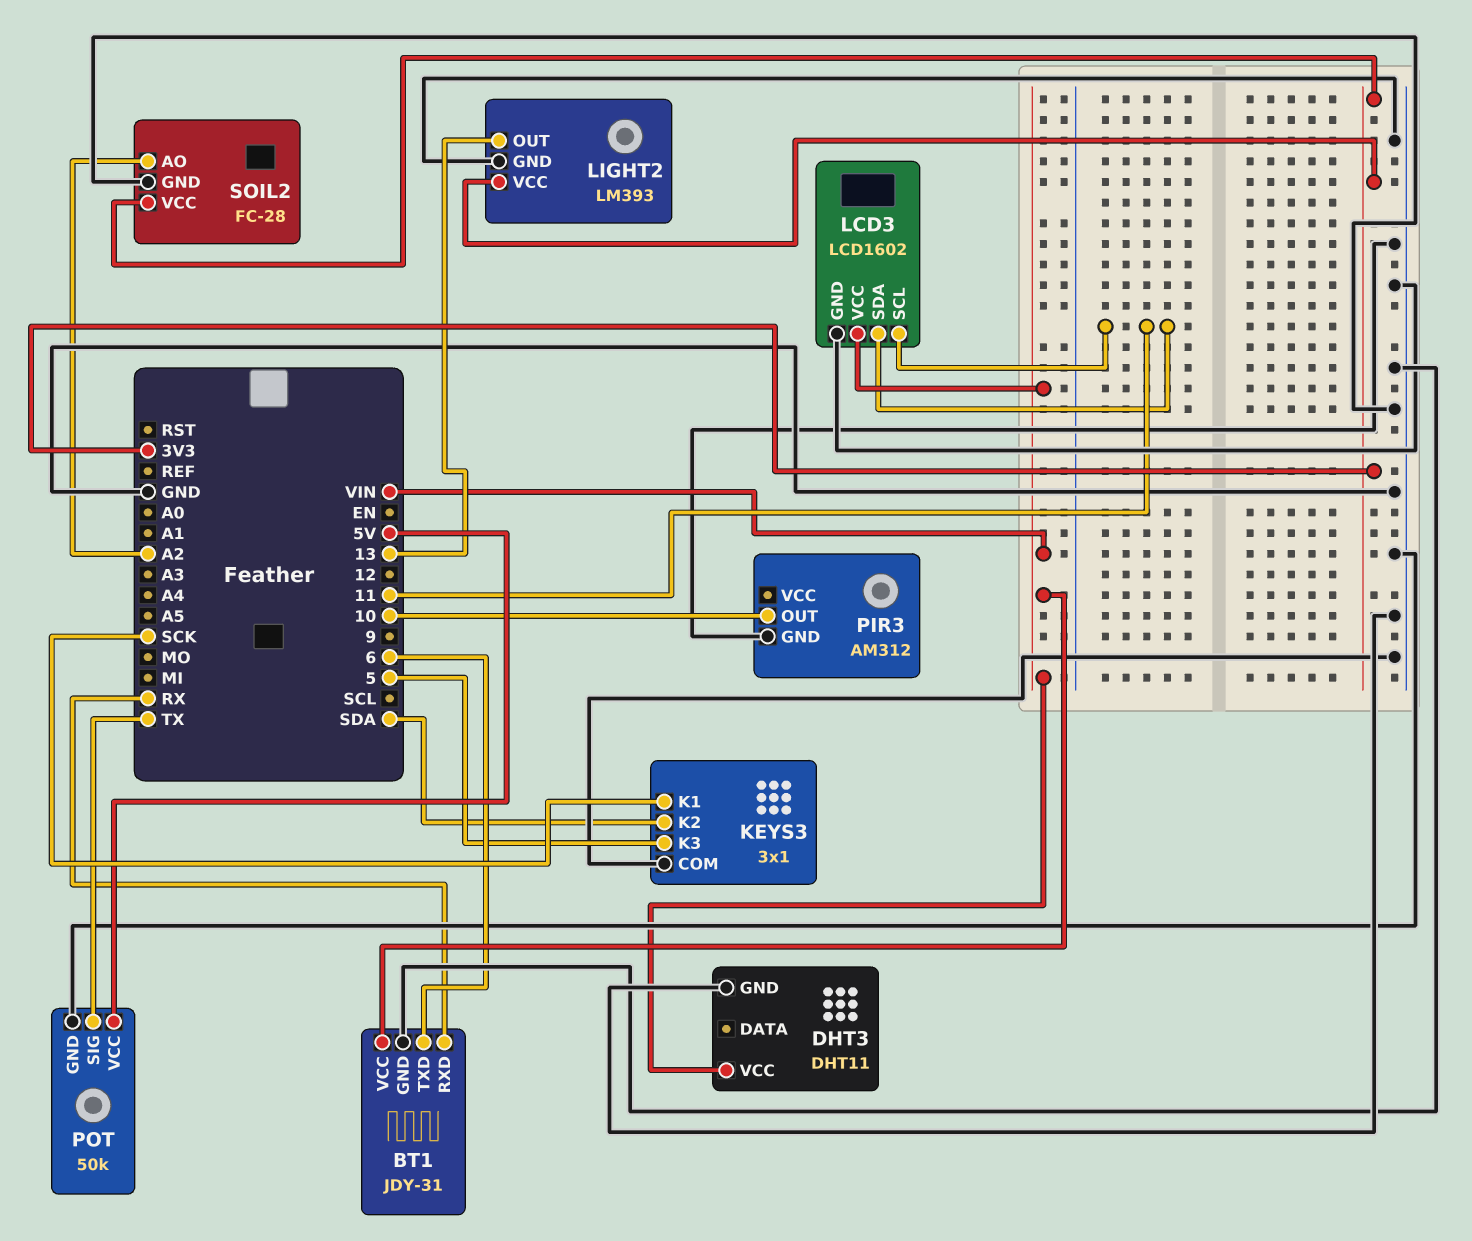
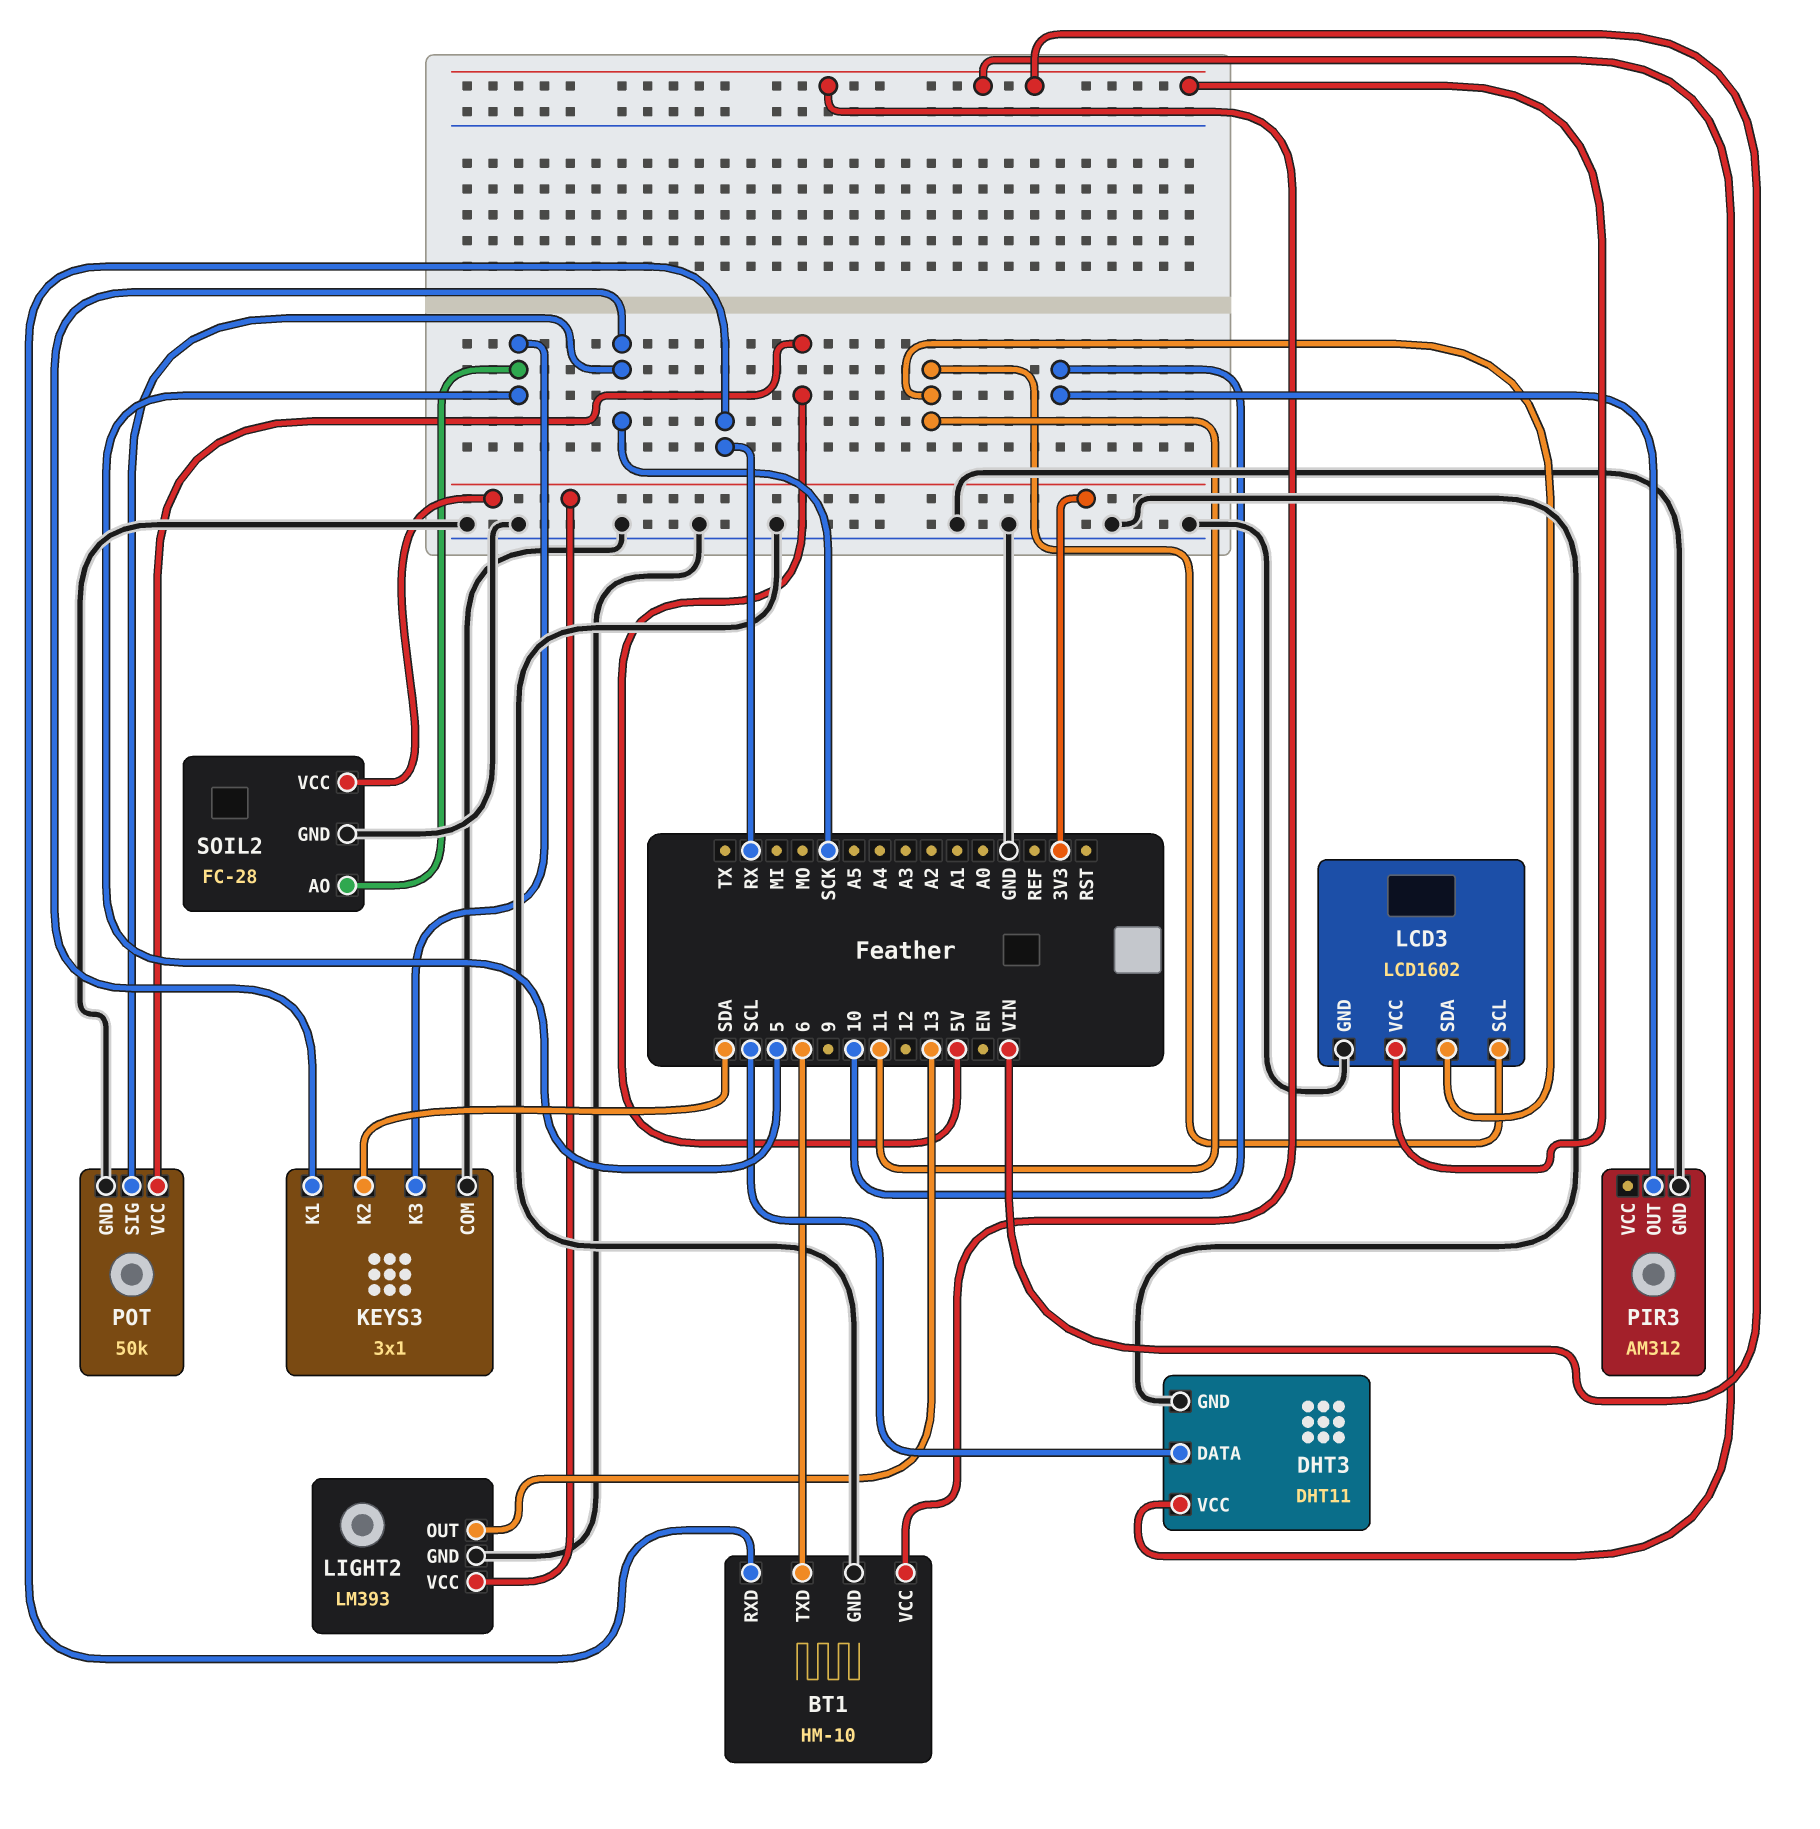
BT1: JDY-31 -> HM-10
DHT3 pin DATA: none -> SCL
POT pin SIG: TX -> SCK
SOIL2 pin AO: A2 -> 5

